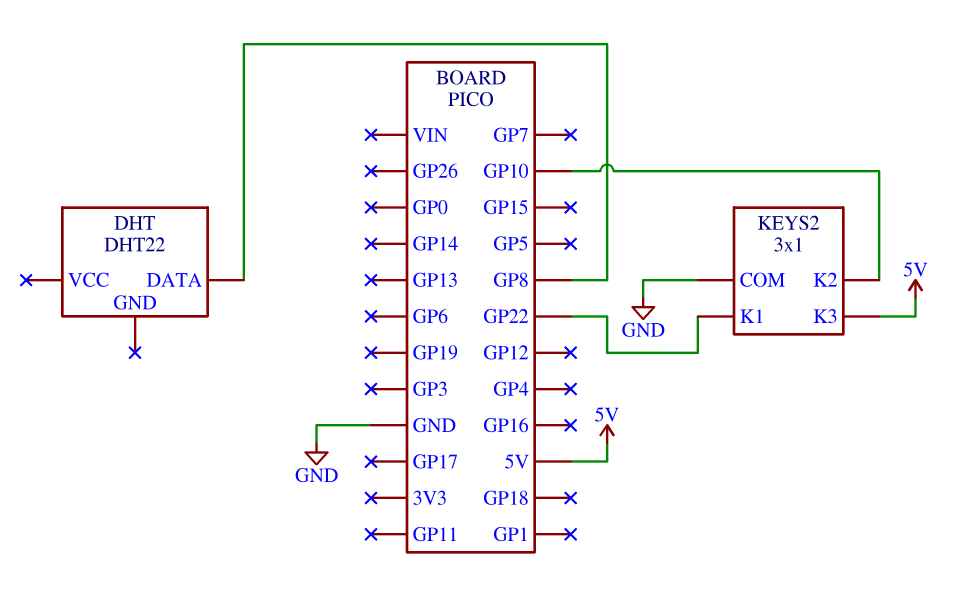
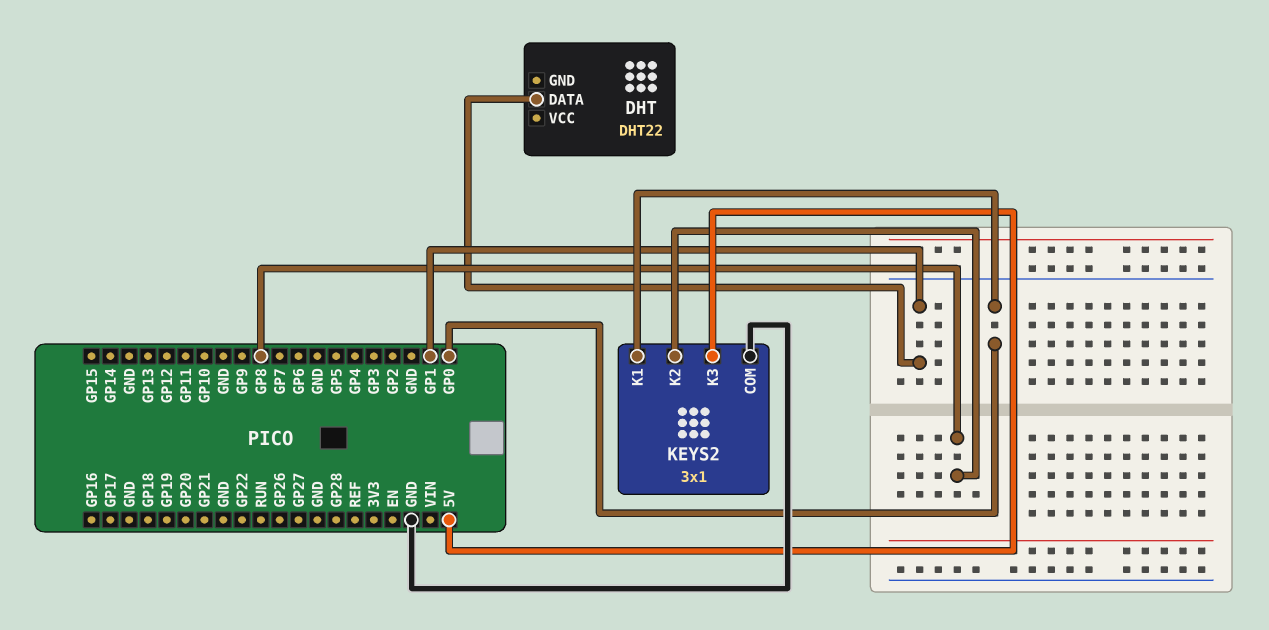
DHT pin DATA: GP8 -> GP1
KEYS2 pin K1: GP22 -> GP0
KEYS2 pin K2: GP10 -> GP8

